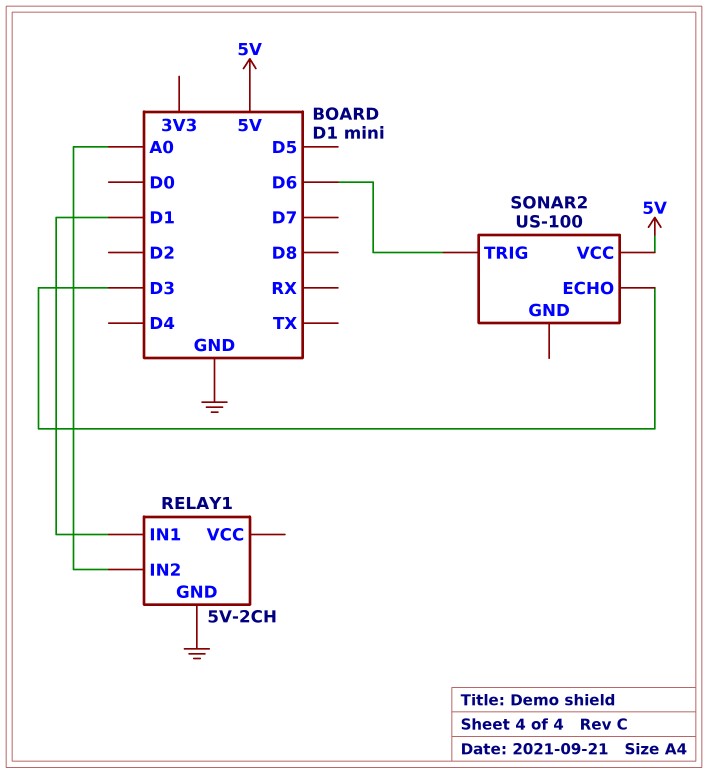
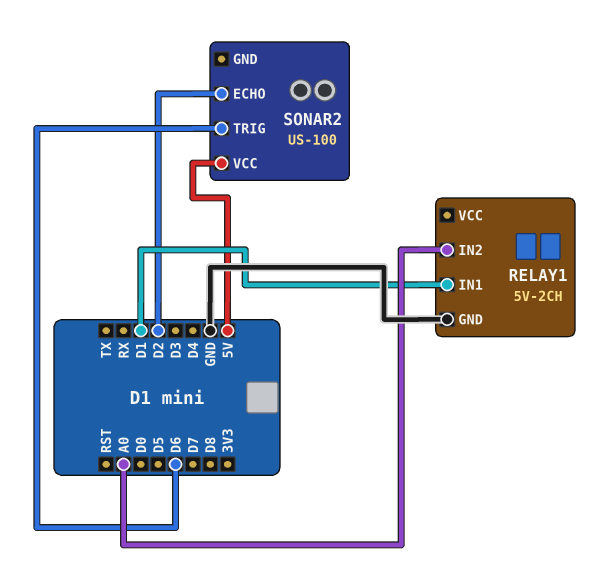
SONAR2 pin ECHO: D3 -> D2

